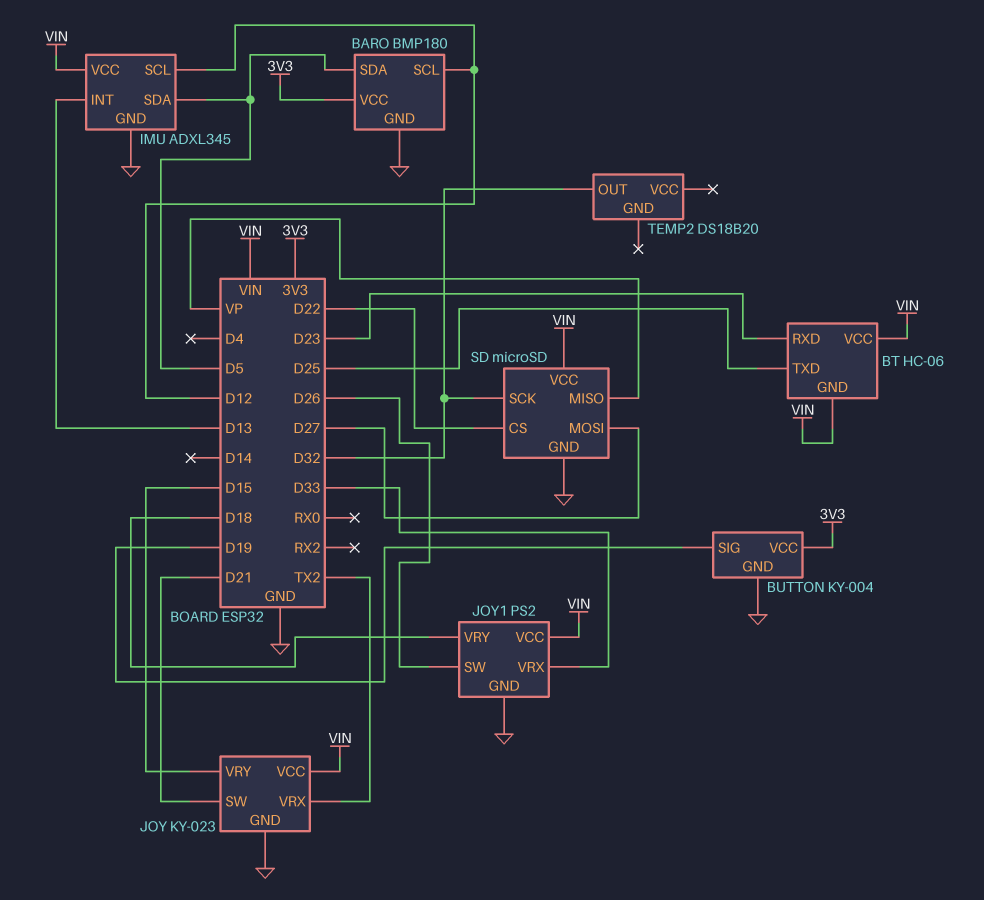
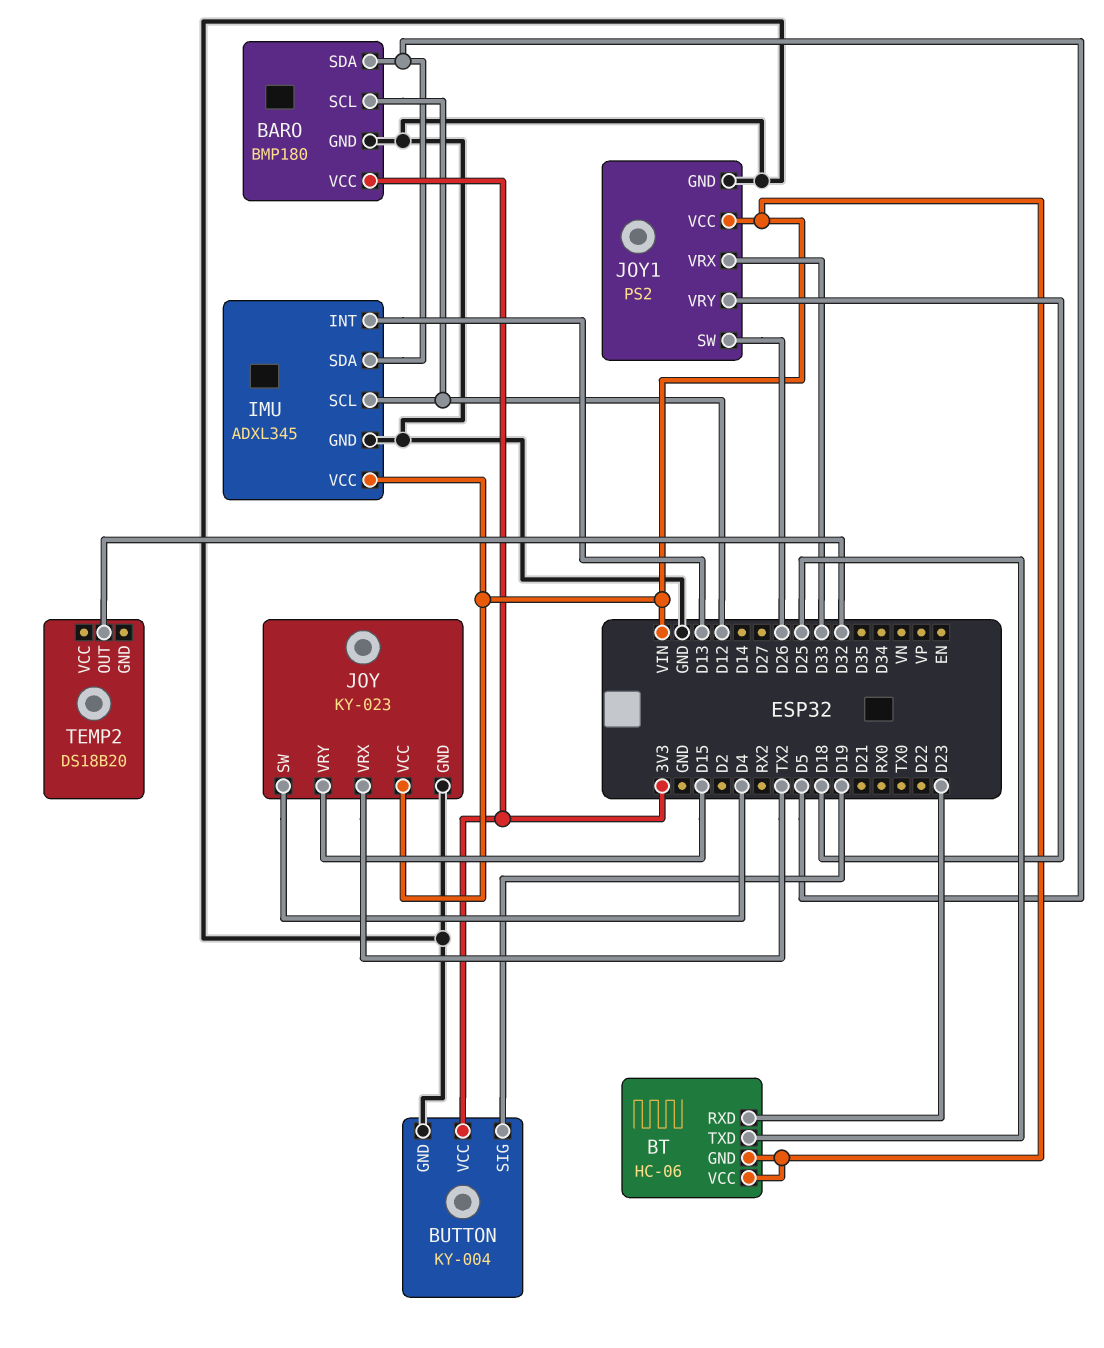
JOY pin SW: D21 -> D4
SD: microSD -> none
SD pin CS: D22 -> none
SD pin GND: GND -> none
SD pin MISO: VP -> none
SD pin MOSI: D27 -> none
SD pin SCK: D32 -> none
SD pin VCC: VIN -> none

